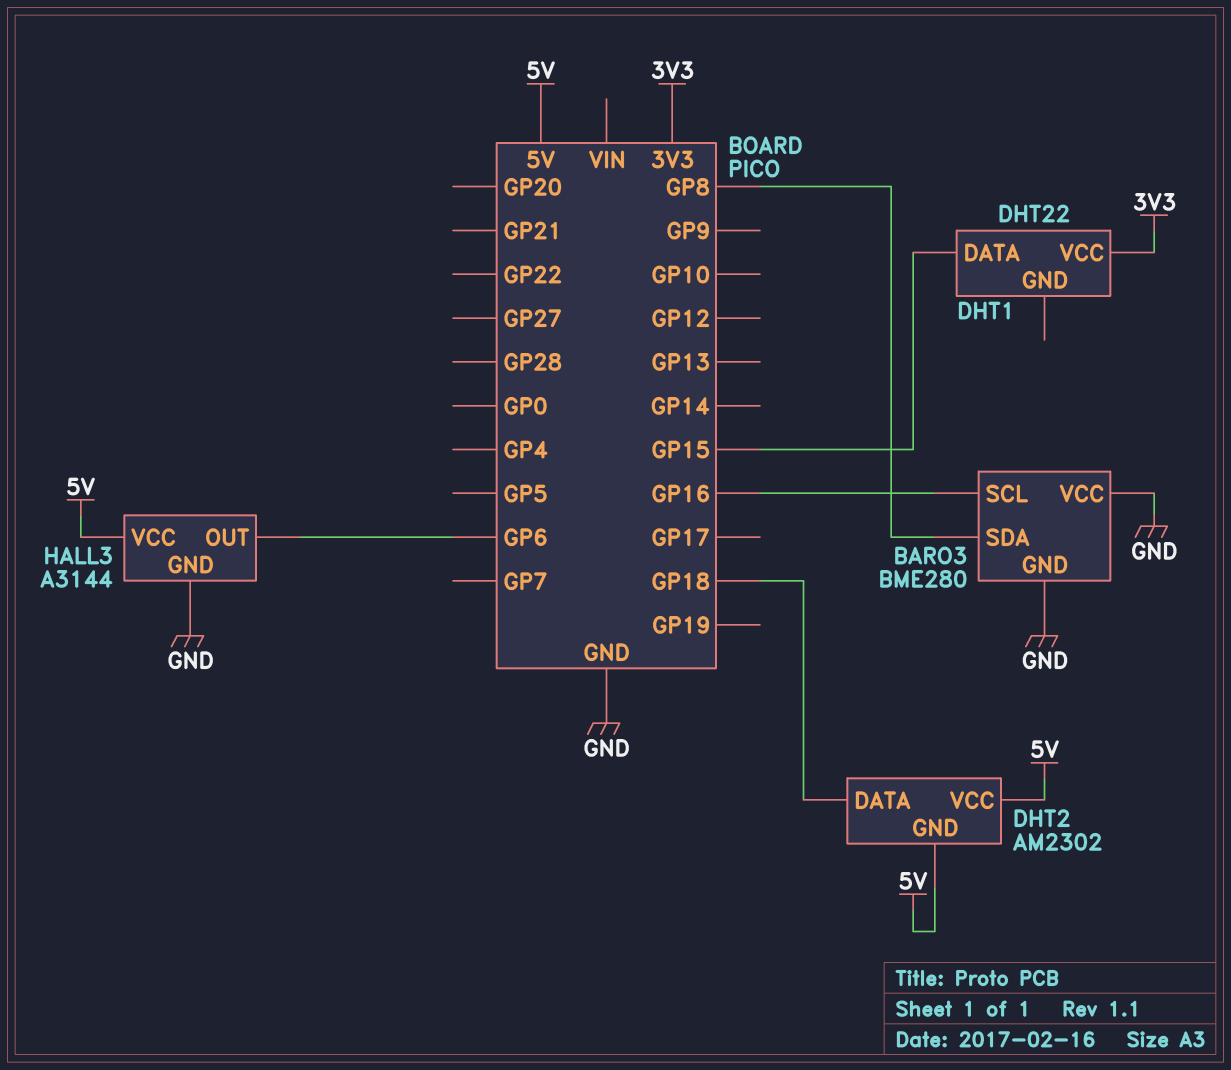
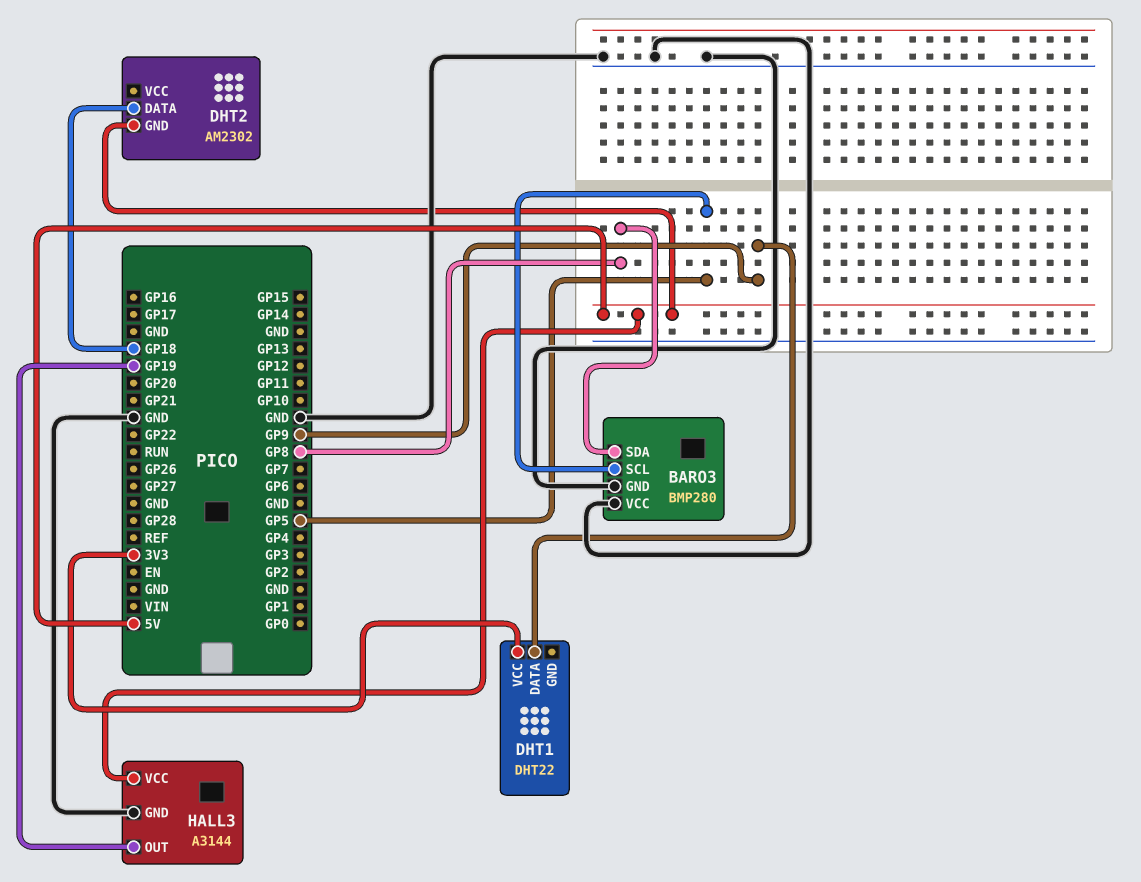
BARO3: BME280 -> BMP280
BARO3 pin SCL: GP16 -> GP5
DHT1 pin DATA: GP15 -> GP9
DHT2 pin VCC: 5V -> none
HALL3 pin OUT: GP6 -> GP19

